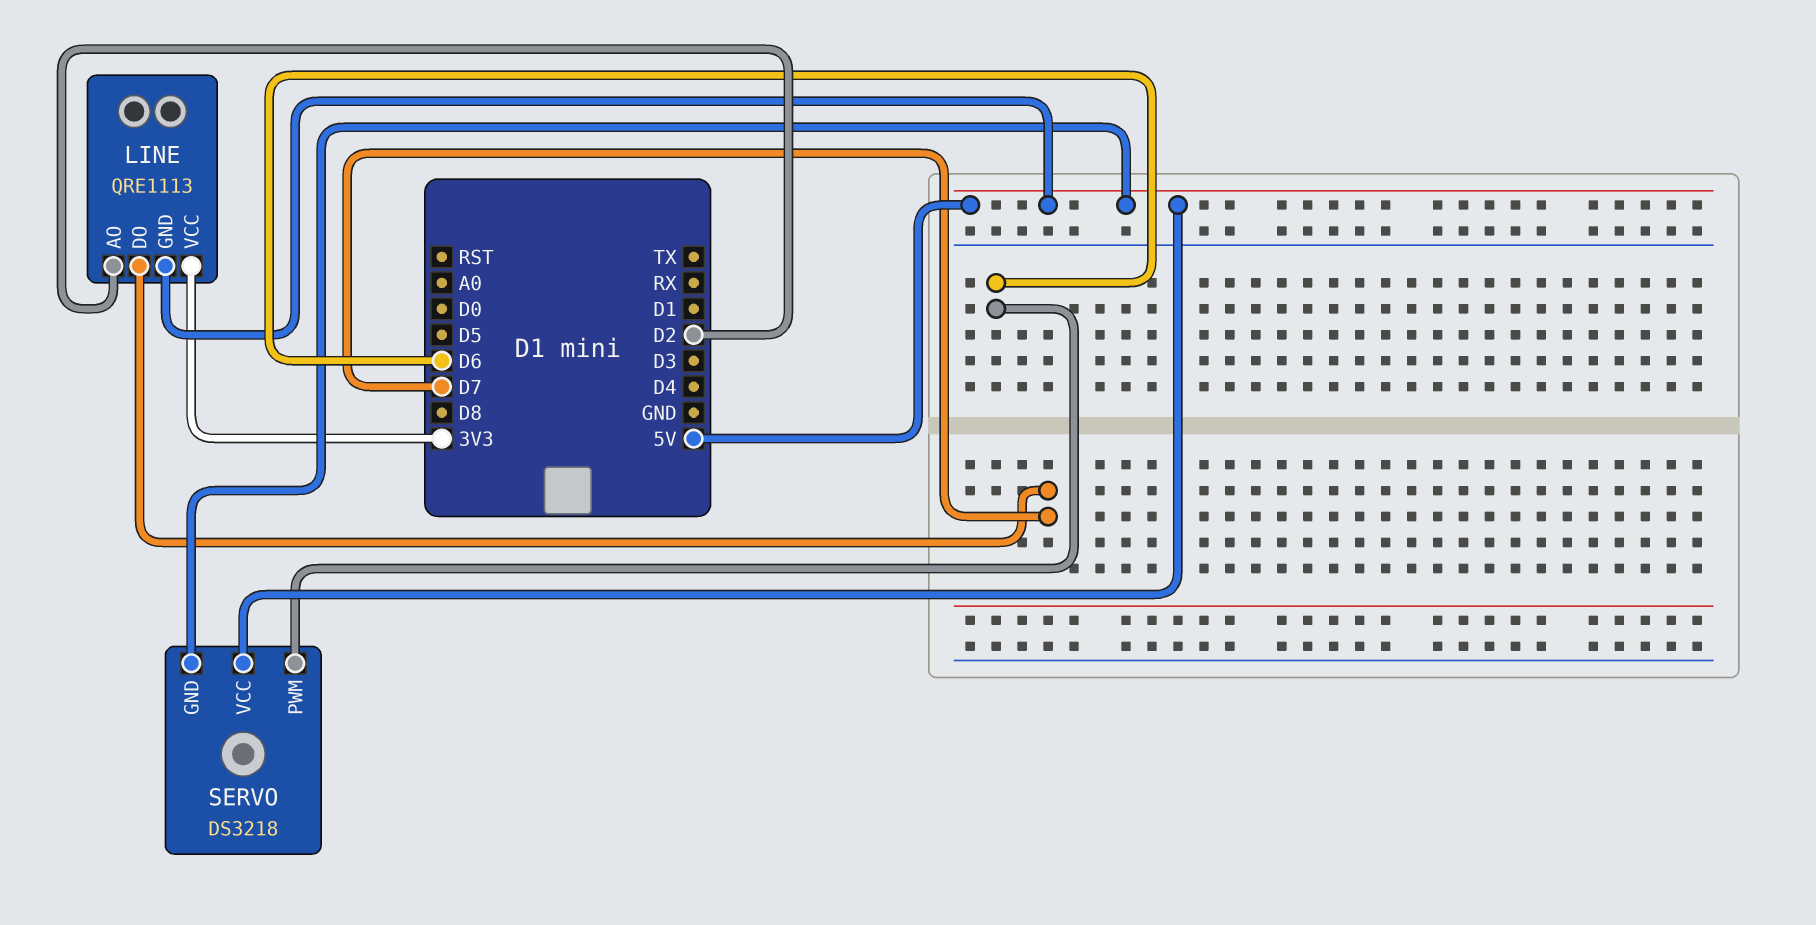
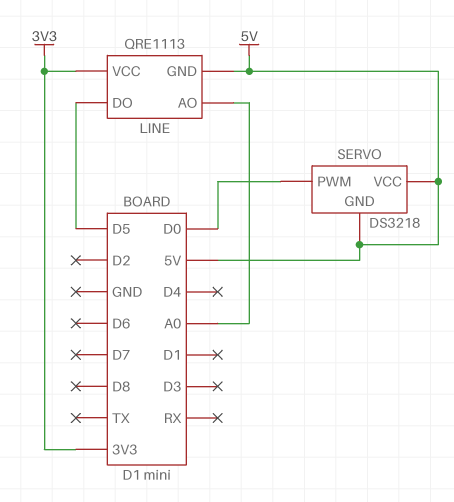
LINE pin AO: D2 -> A0
LINE pin DO: D7 -> D5
SERVO pin PWM: D6 -> D0

